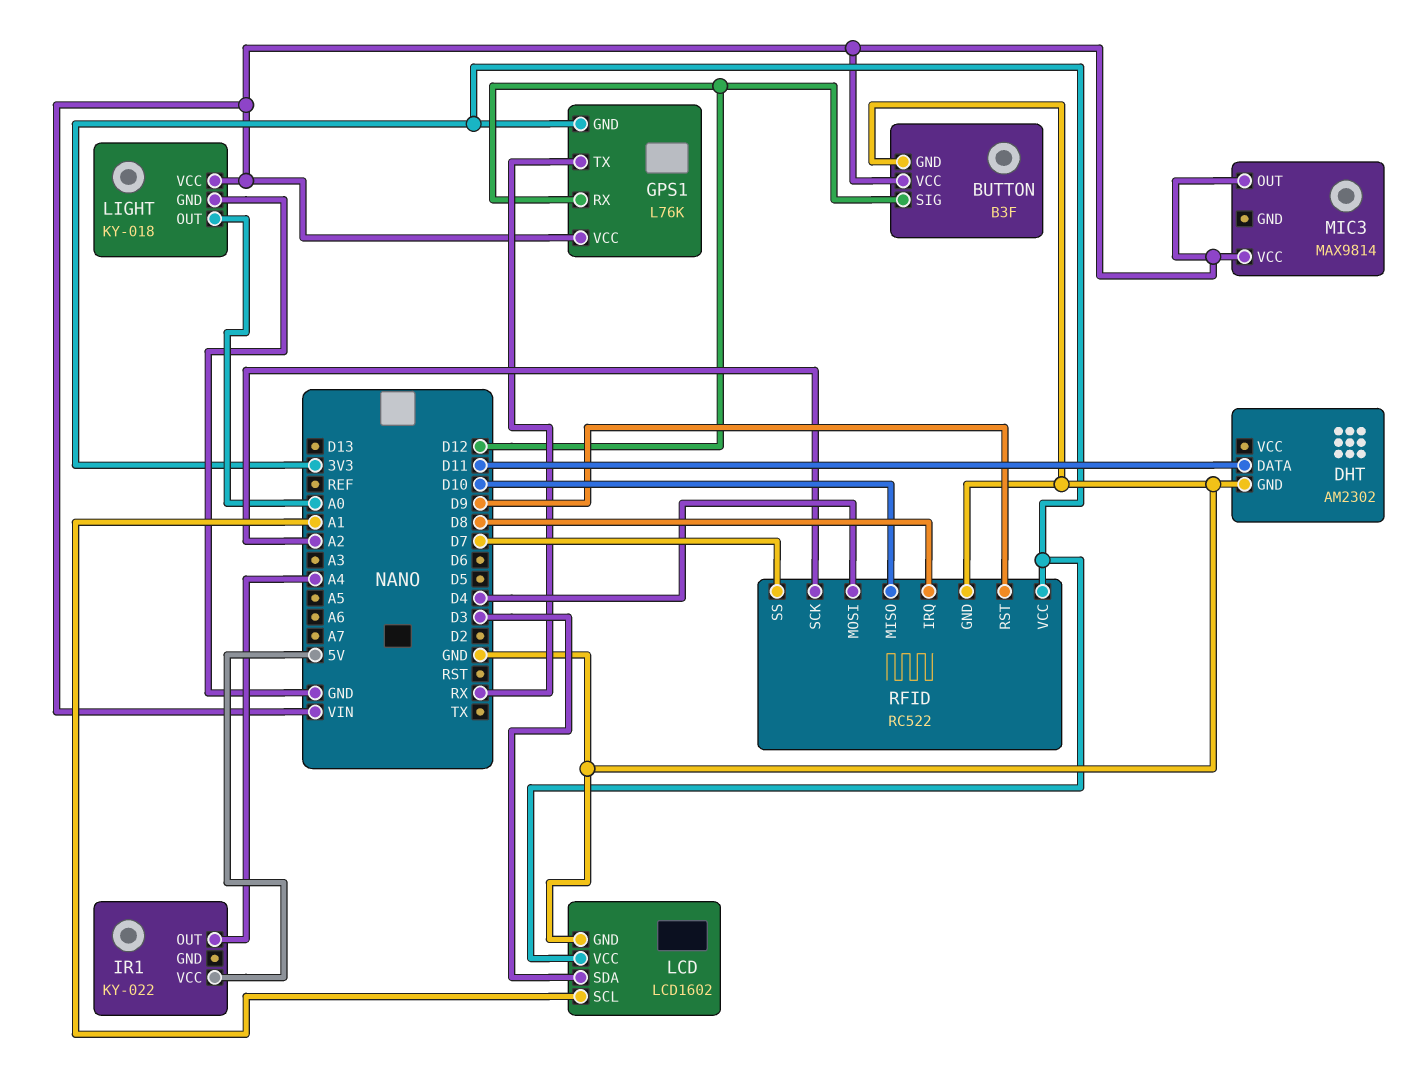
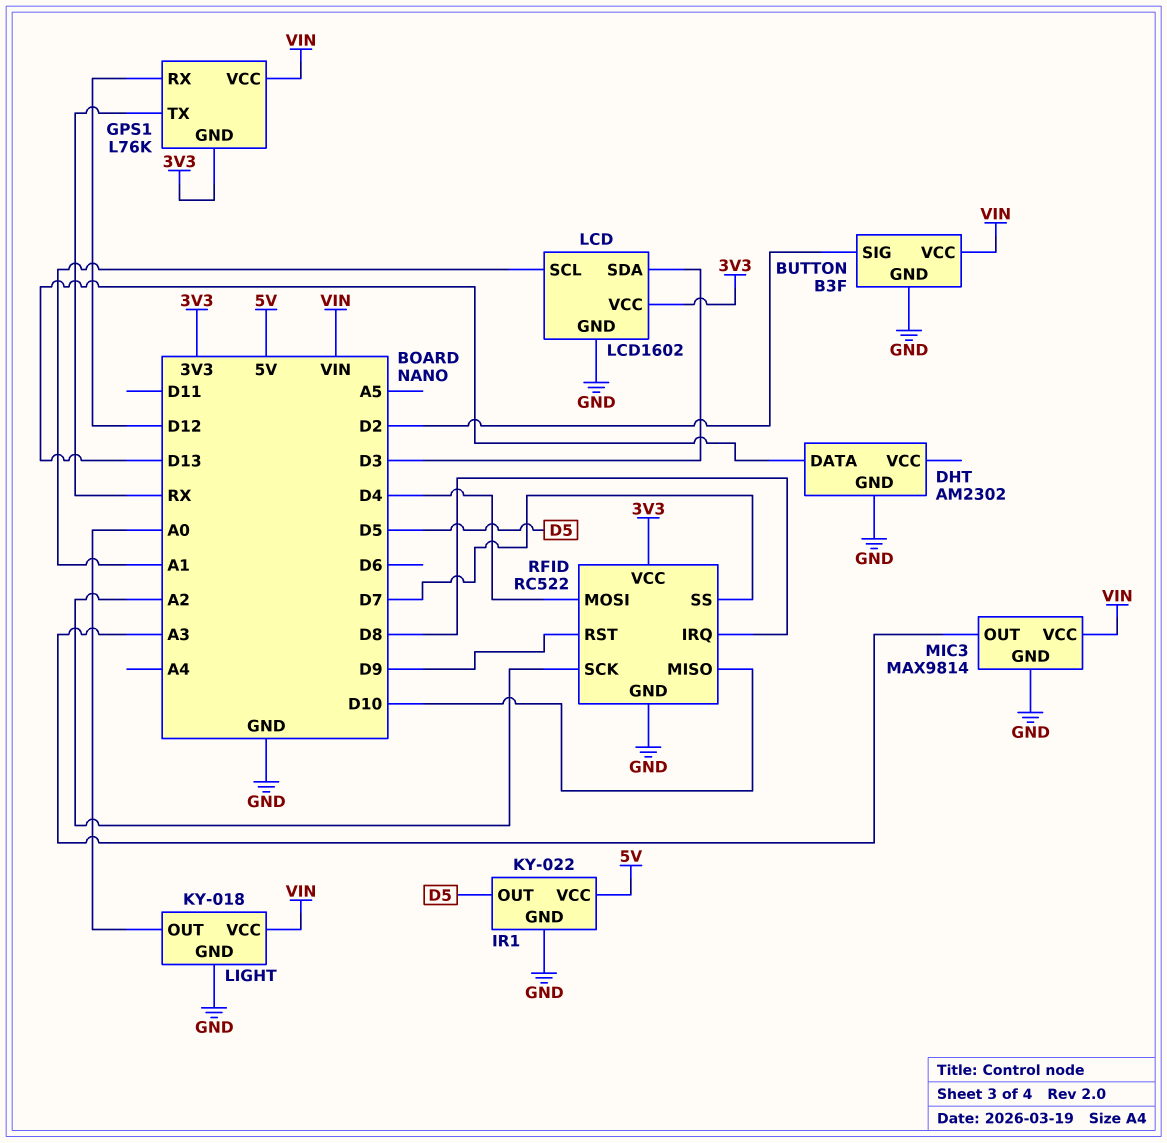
BUTTON pin SIG: D12 -> D2
DHT pin DATA: D11 -> D13
IR1 pin GND: none -> GND
IR1 pin OUT: A4 -> D5
MIC3 pin GND: none -> GND
MIC3 pin OUT: VIN -> A3

